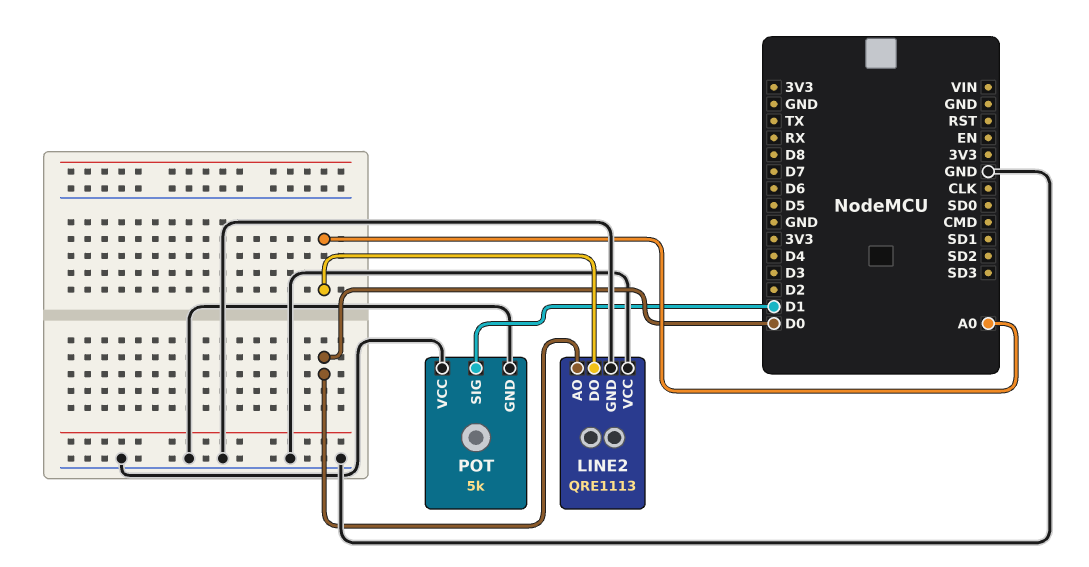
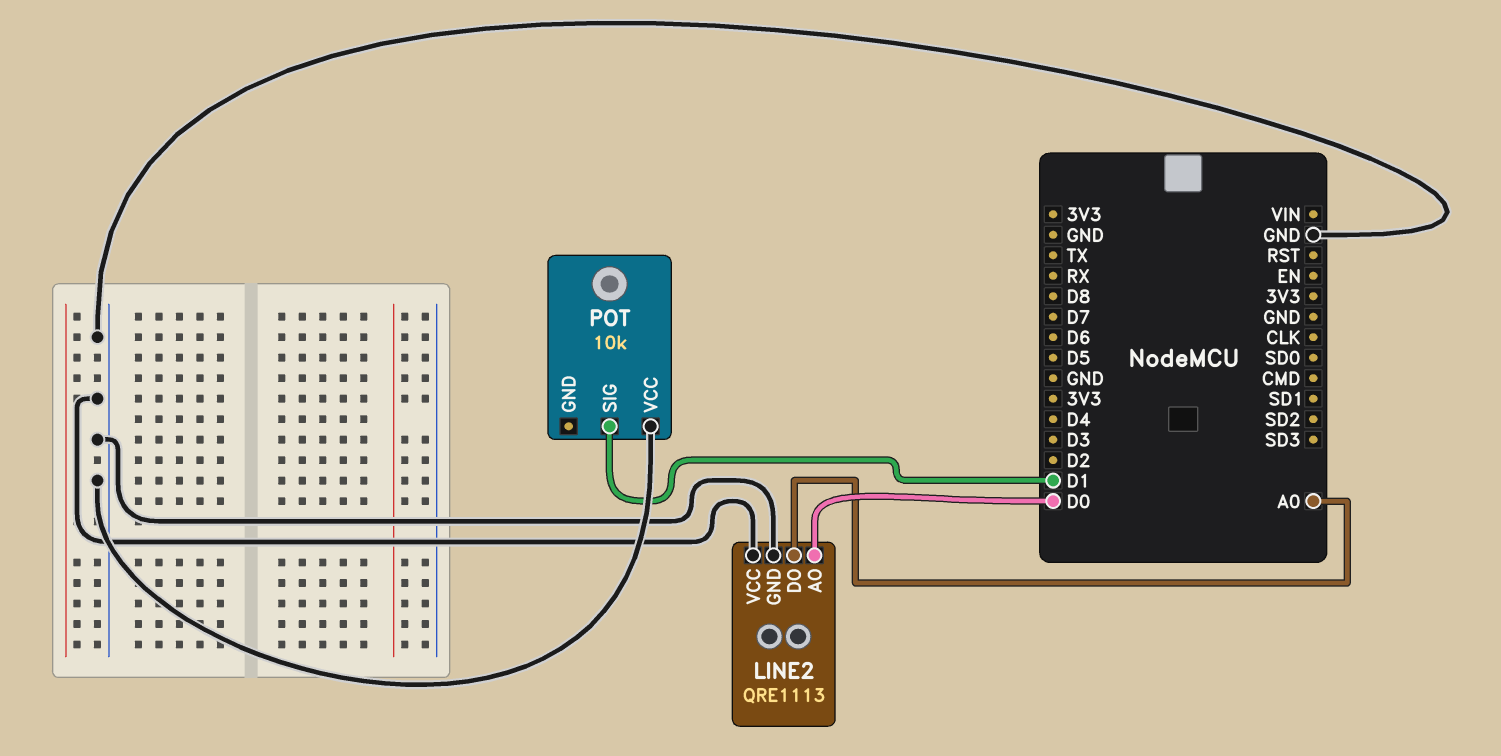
POT: 5k -> 10k
POT pin GND: GND -> none

